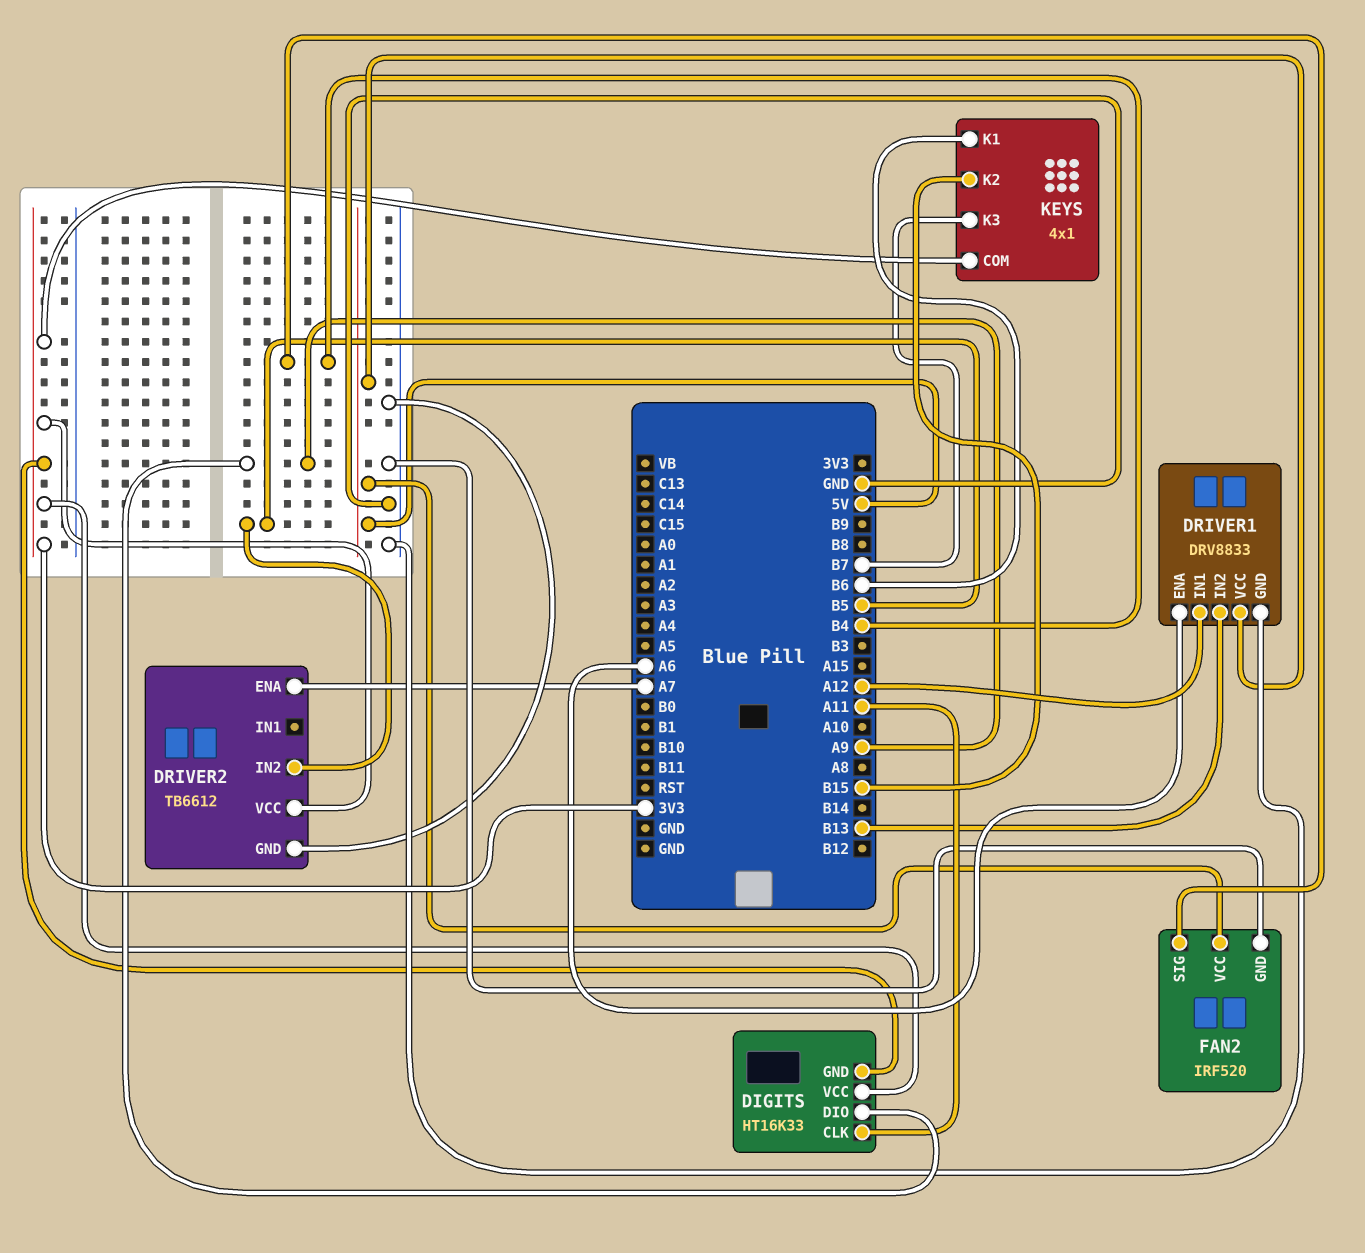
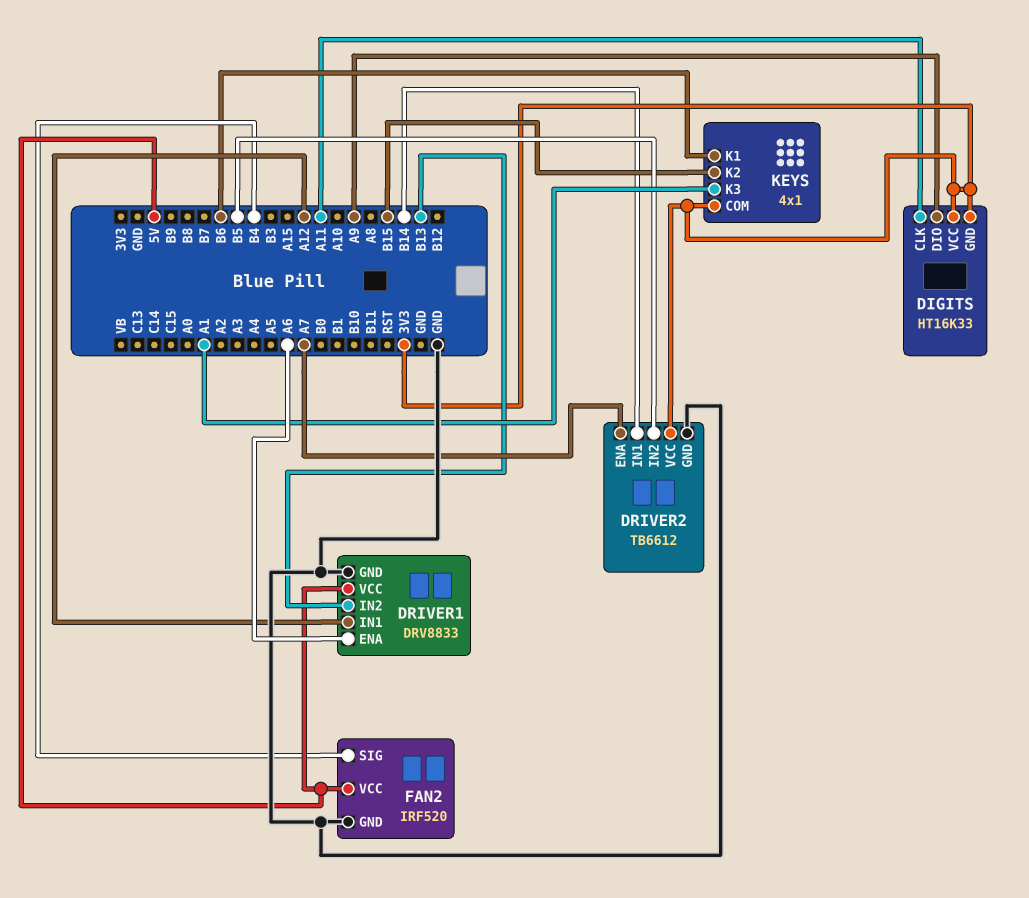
DRIVER2 pin IN1: none -> B14
KEYS pin K3: B7 -> A1

